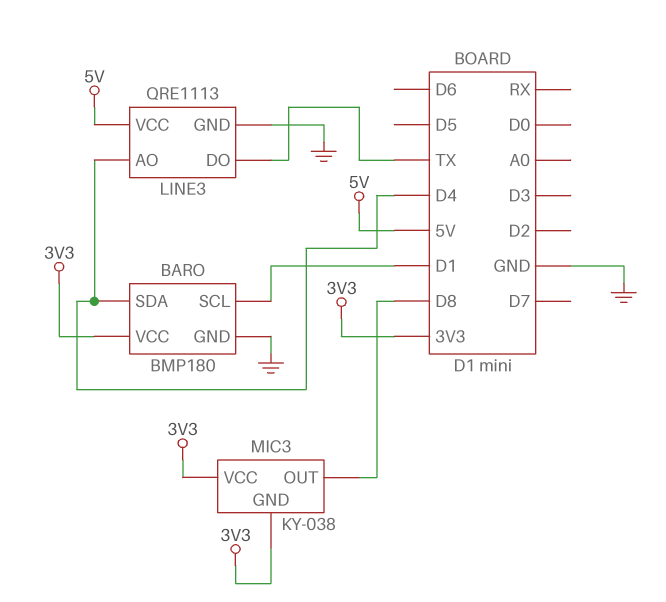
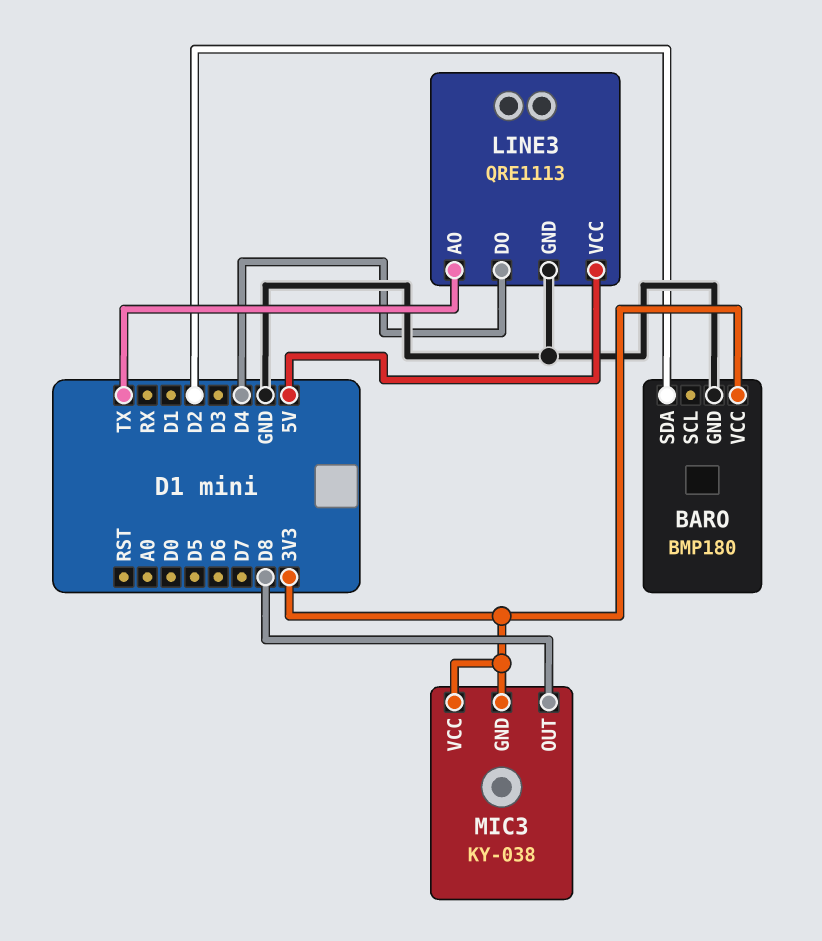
BARO pin SCL: D1 -> none
BARO pin SDA: D4 -> D2
LINE3 pin AO: D4 -> TX
LINE3 pin DO: TX -> D4

